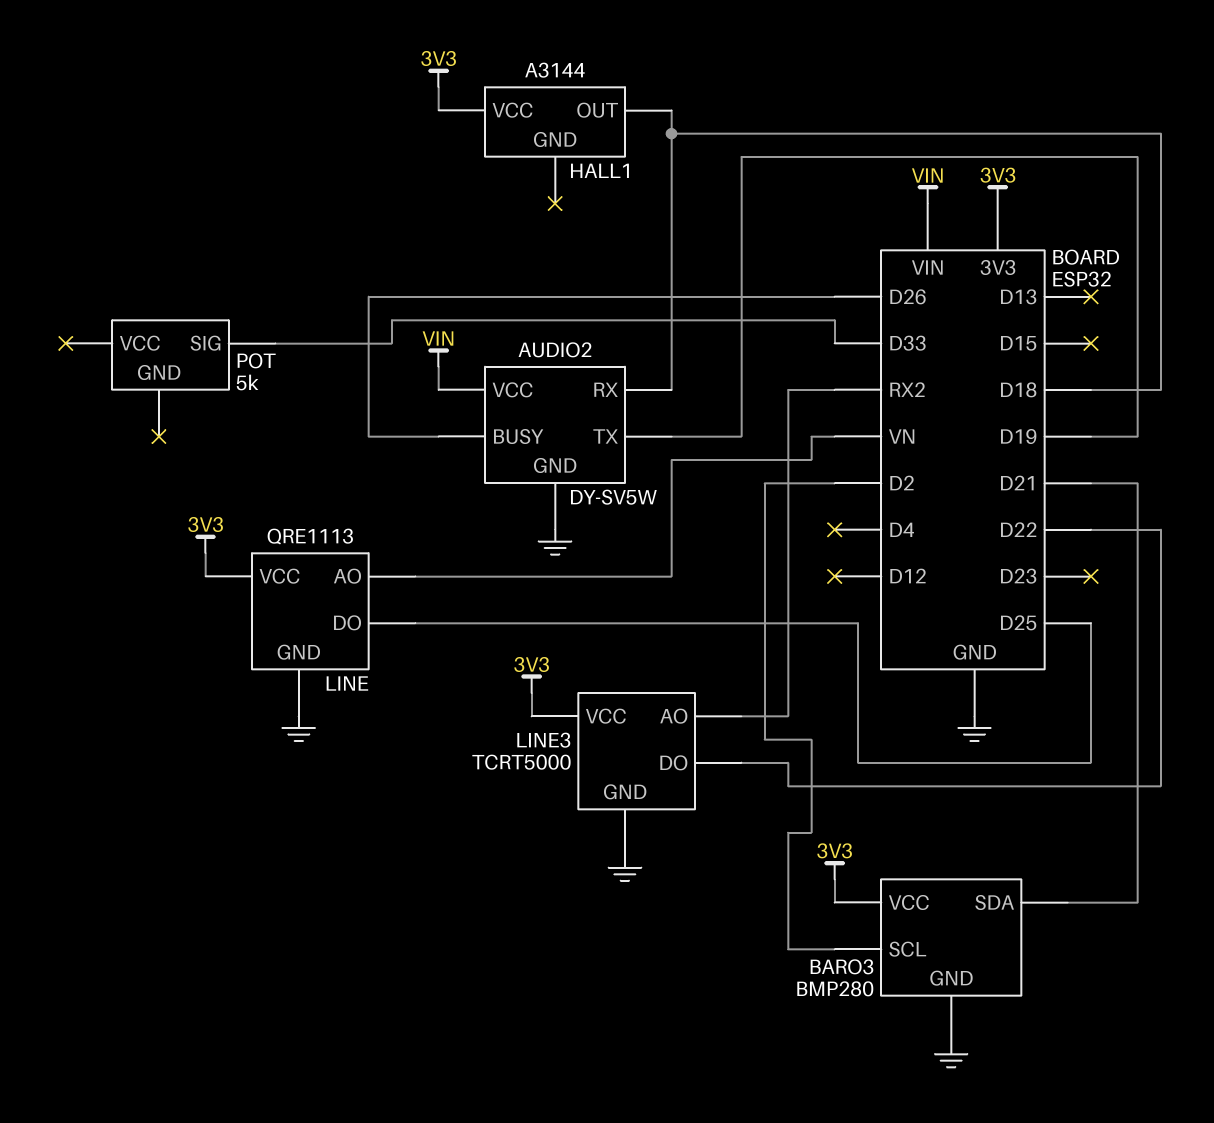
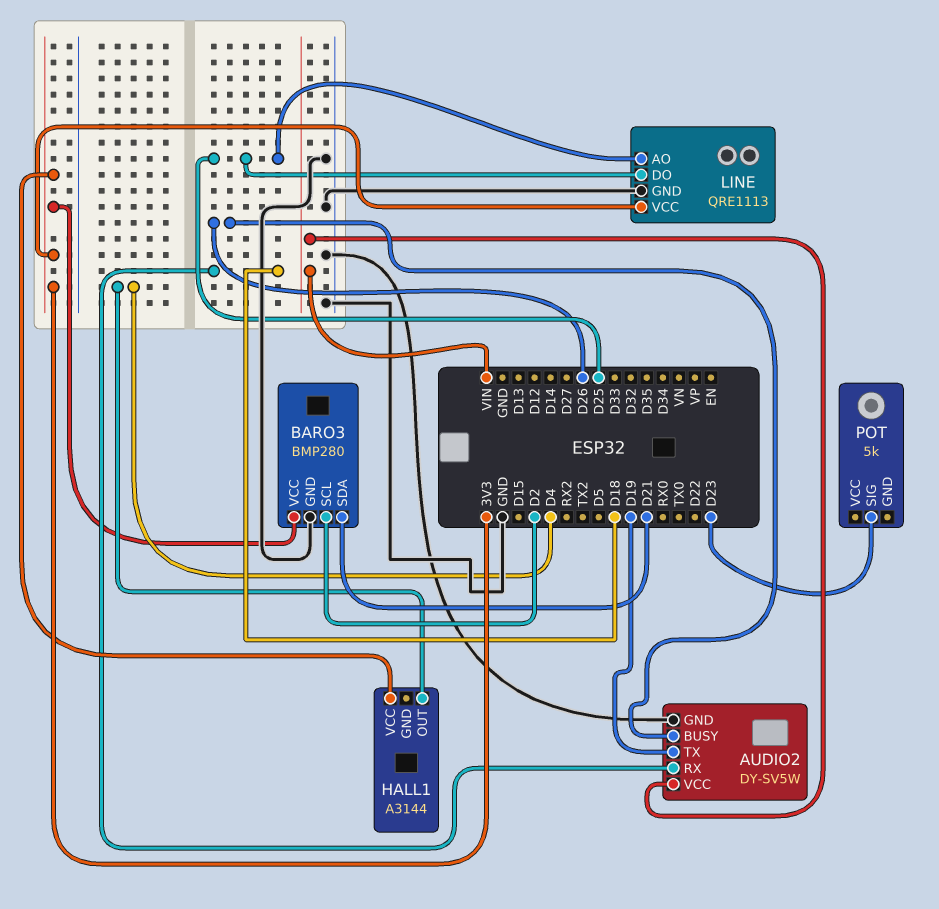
HALL1 pin OUT: D18 -> D4
LINE pin AO: VN -> D25
LINE3: TCRT5000 -> none
LINE3 pin AO: RX2 -> none
LINE3 pin DO: D22 -> none
LINE3 pin GND: GND -> none
LINE3 pin VCC: 3V3 -> none
POT pin SIG: D33 -> D23

